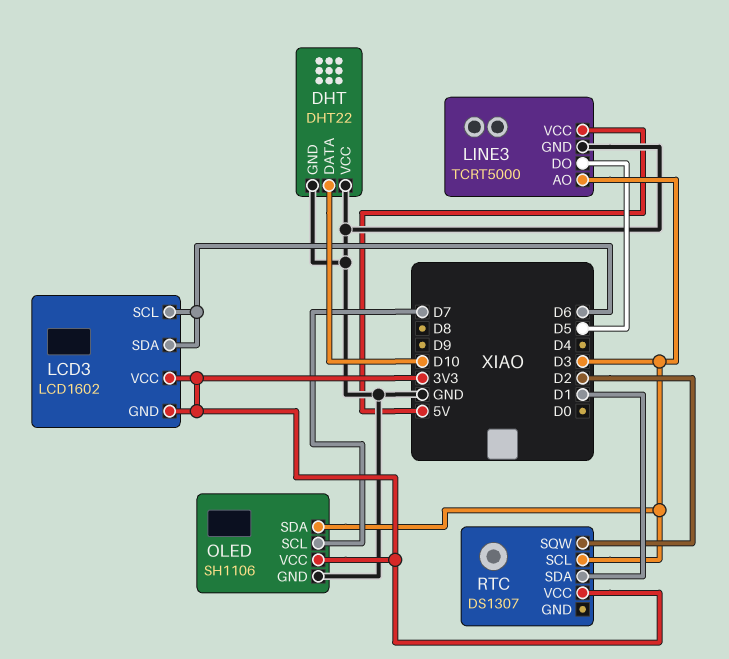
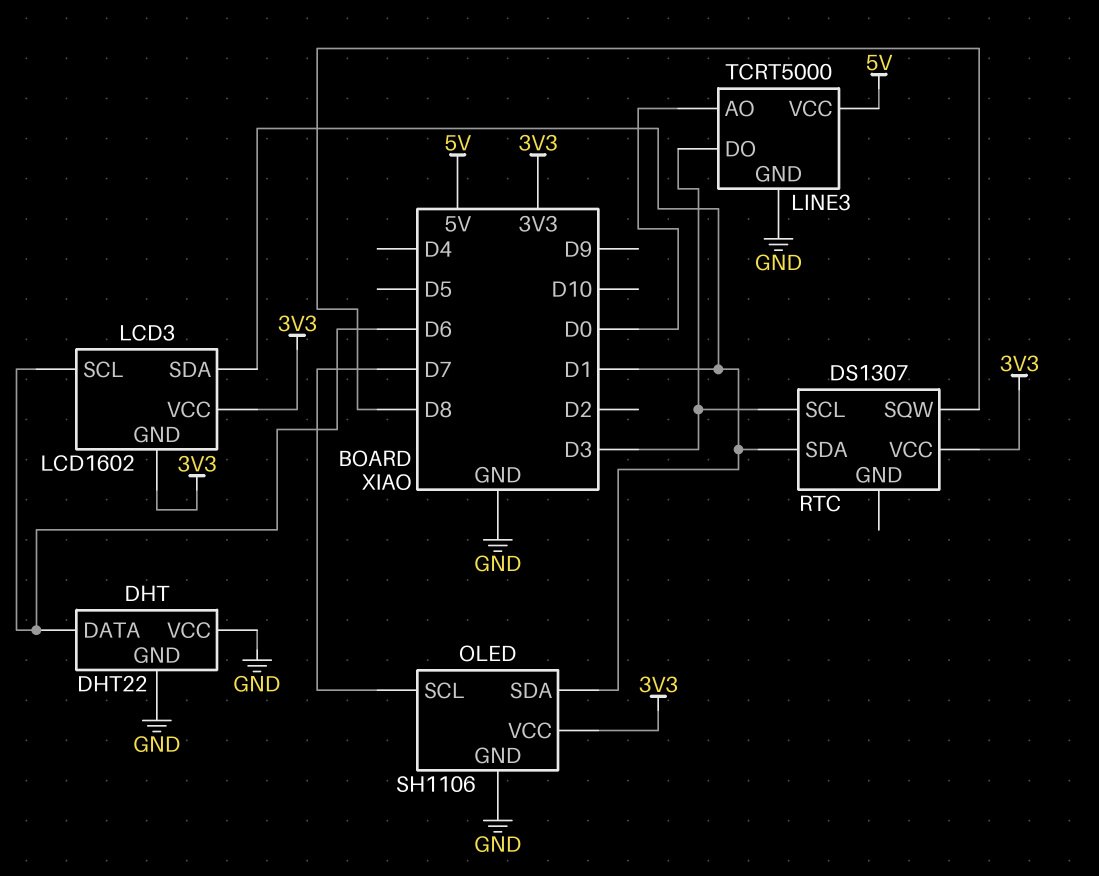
DHT pin DATA: D10 -> D6
LCD3 pin SDA: D6 -> D1
LINE3 pin AO: D3 -> D0
LINE3 pin DO: D5 -> D3
OLED pin SDA: D3 -> D1
RTC pin SQW: D2 -> D8

